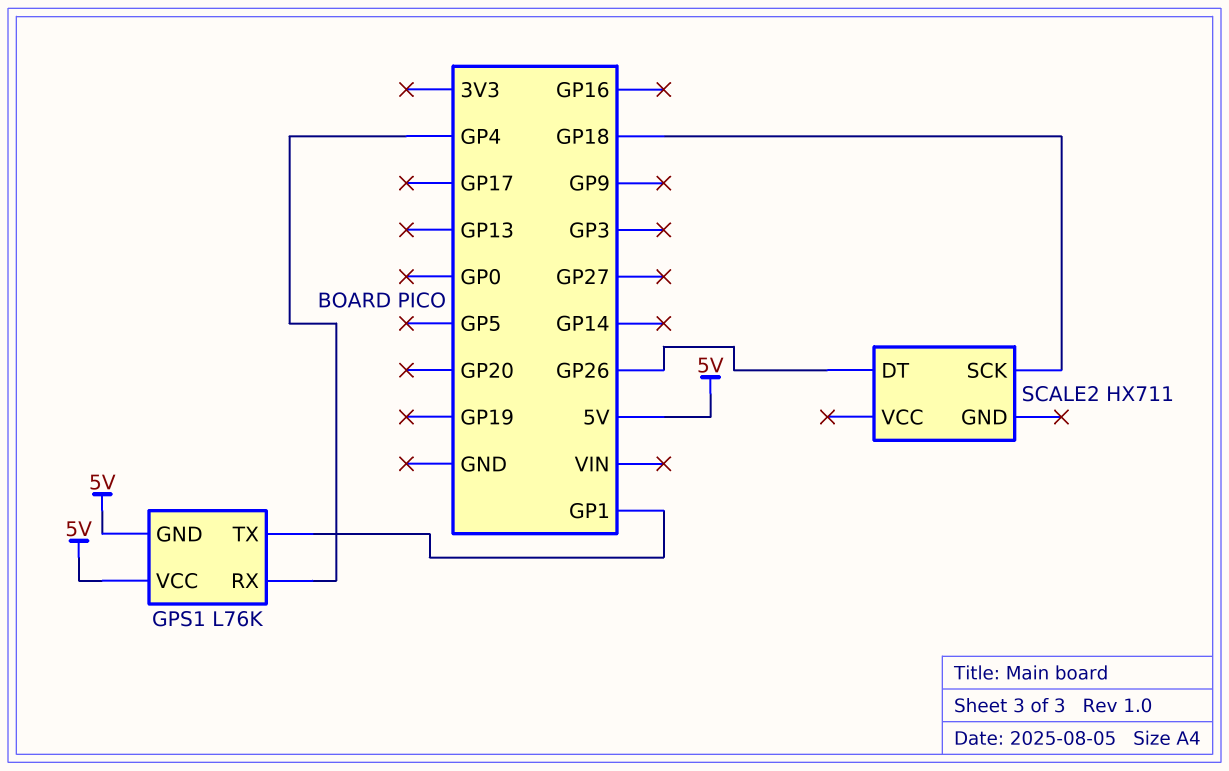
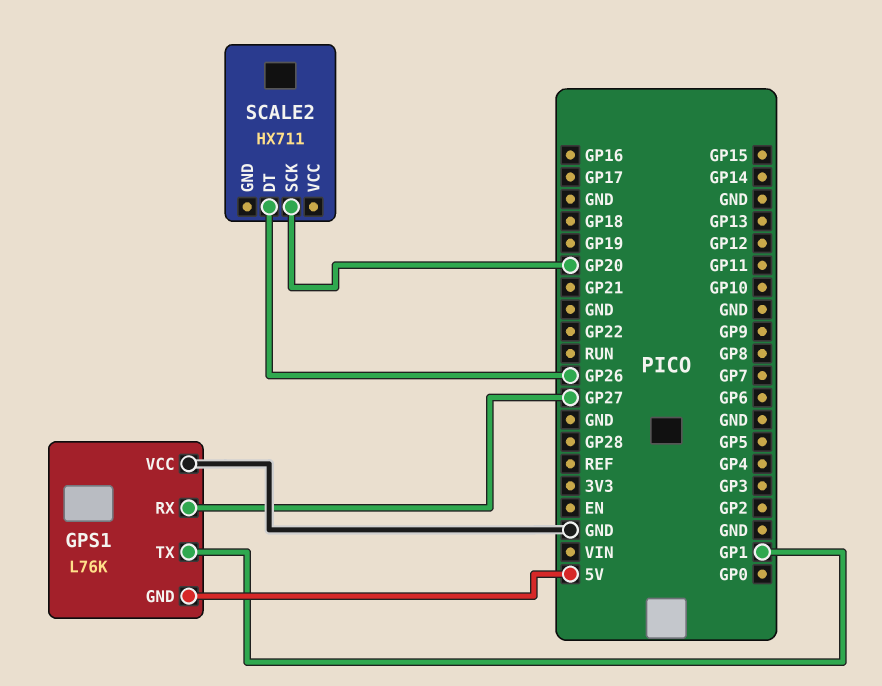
GPS1 pin RX: GP4 -> GP27
GPS1 pin VCC: 5V -> GND
SCALE2 pin SCK: GP18 -> GP20

